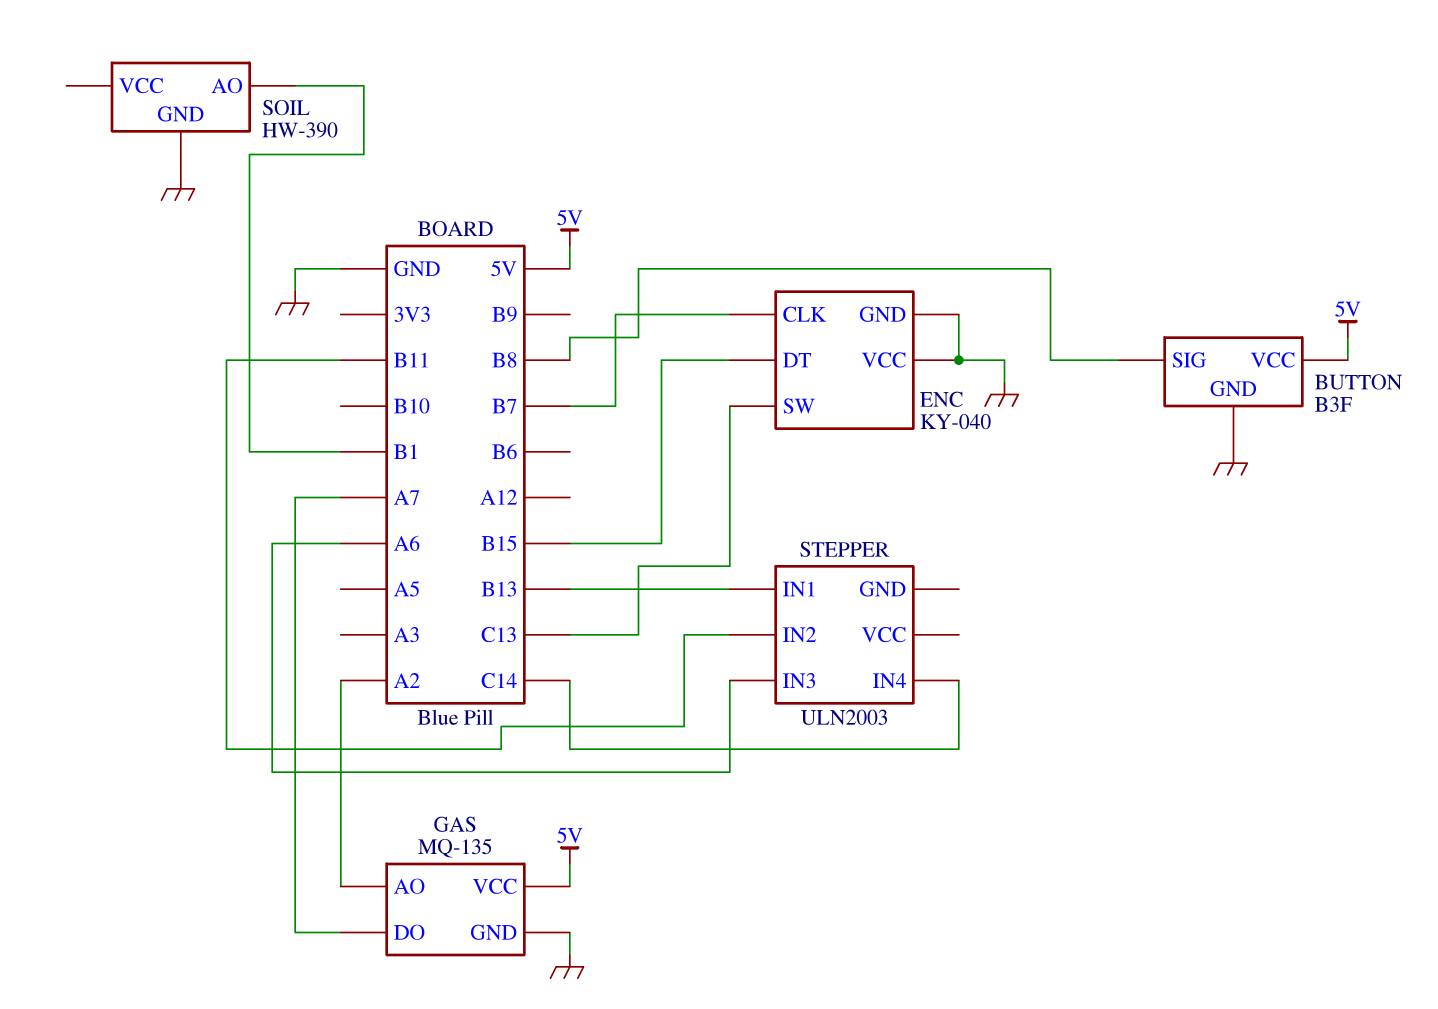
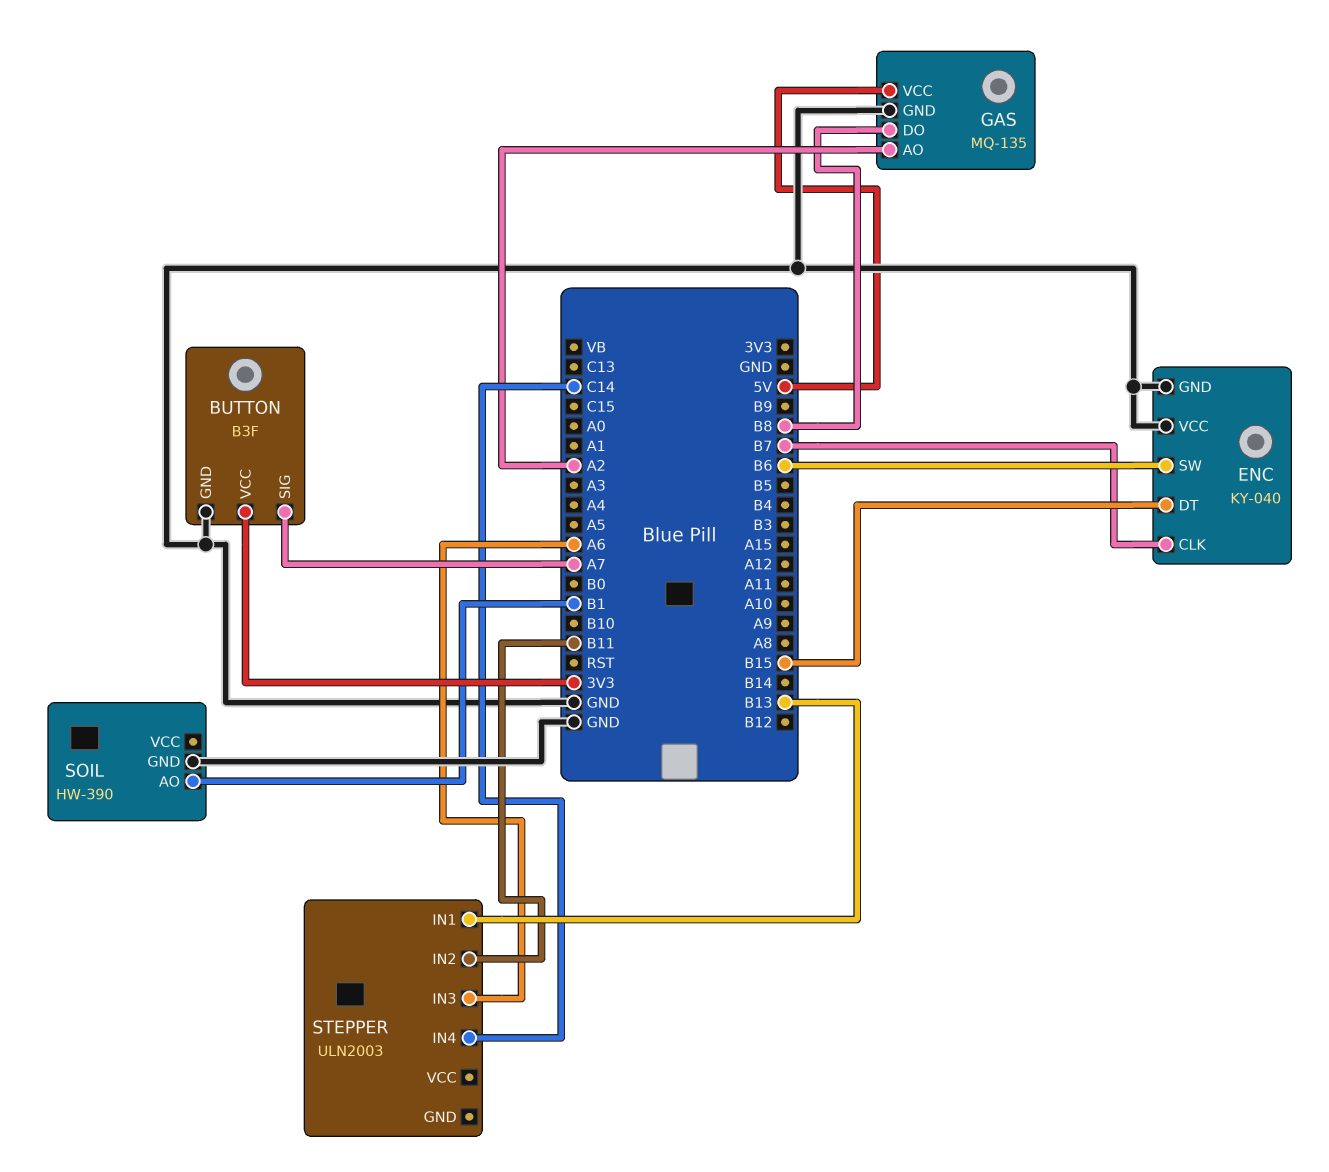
BUTTON pin SIG: B8 -> A7
BUTTON pin VCC: 5V -> 3V3
ENC pin SW: C13 -> B6
GAS pin DO: A7 -> B8

